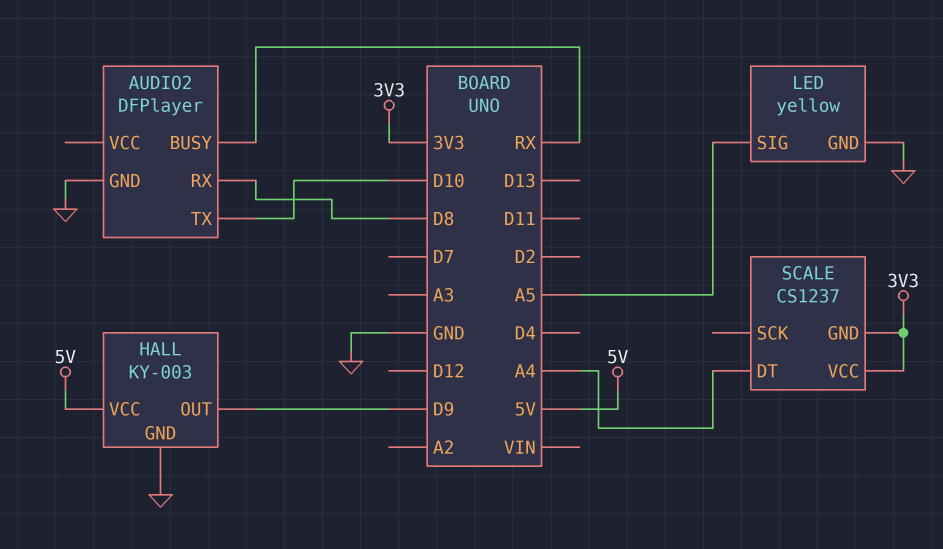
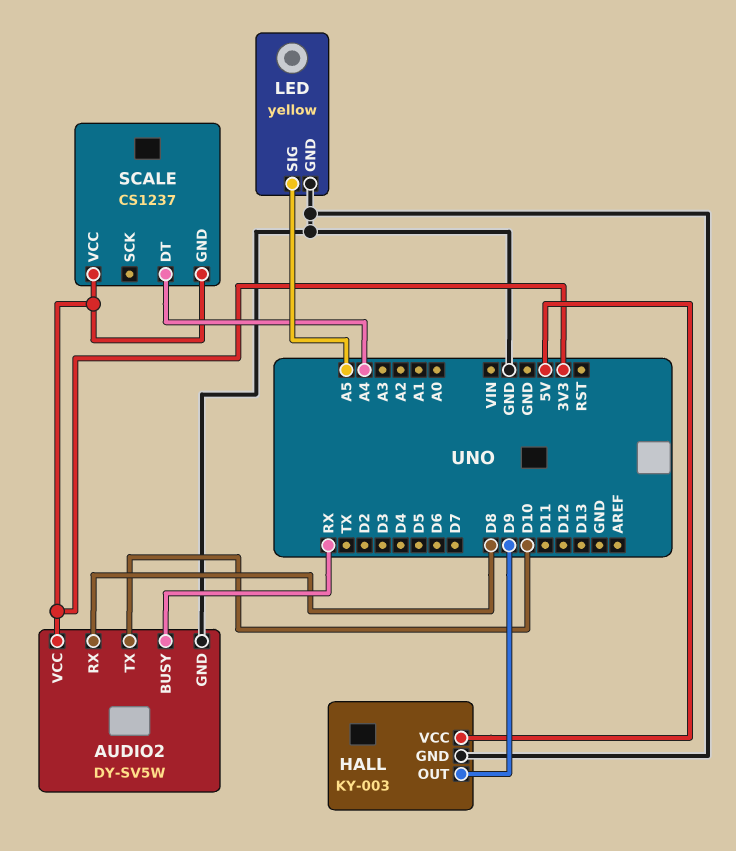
AUDIO2: DFPlayer -> DY-SV5W
AUDIO2 pin VCC: none -> 3V3

